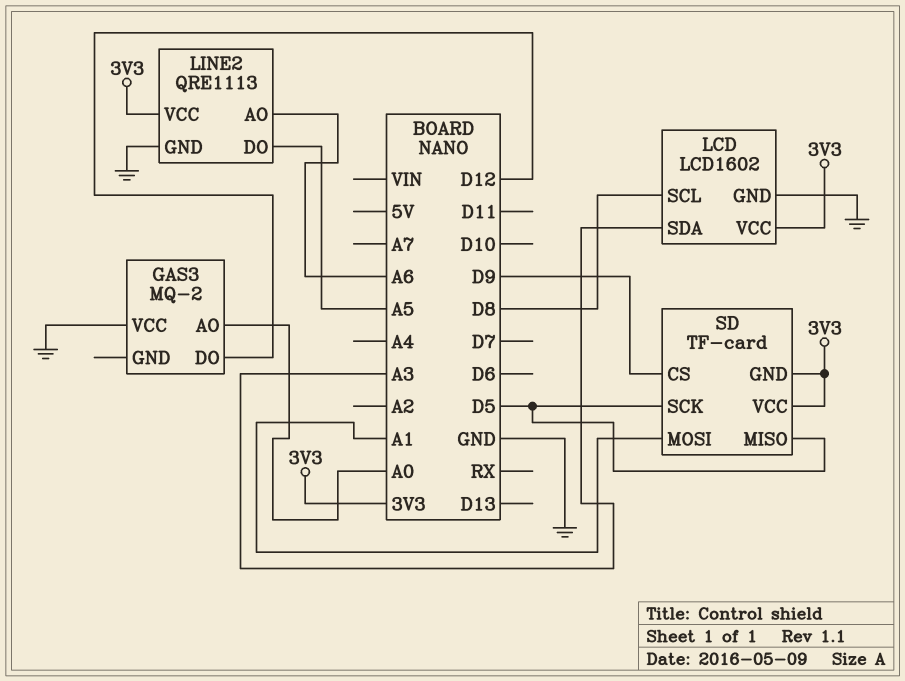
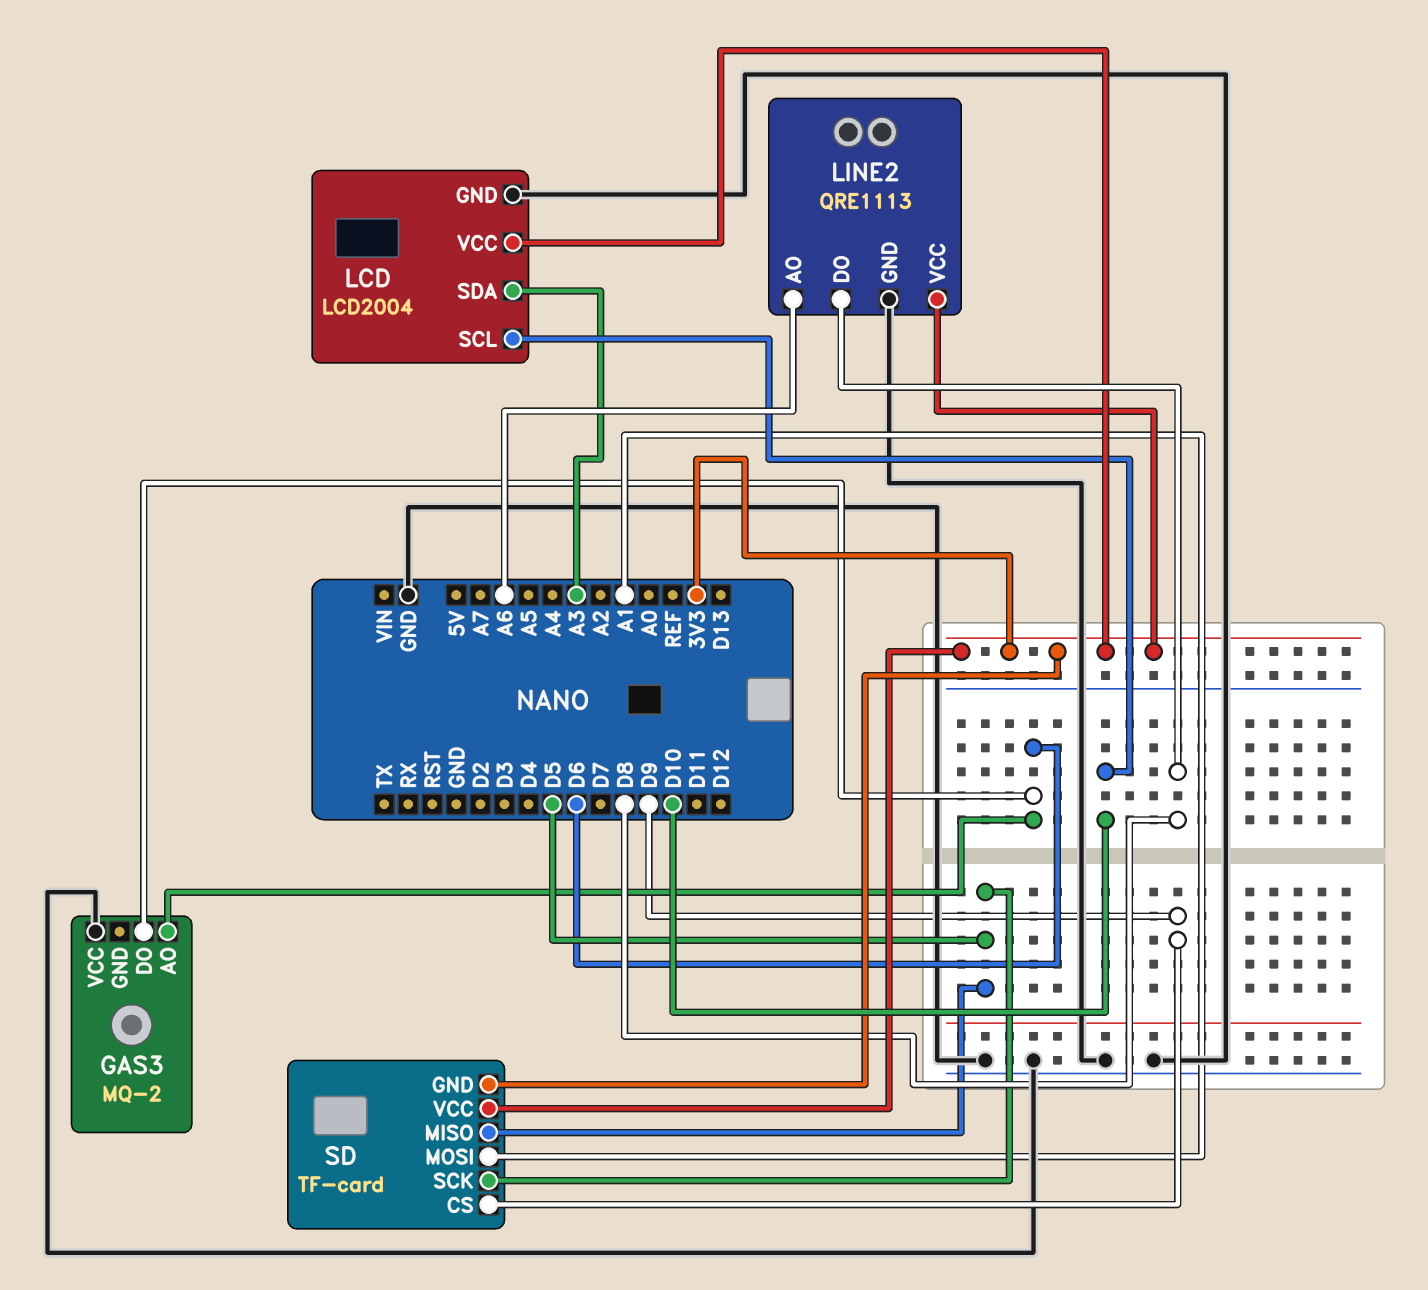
GAS3 pin AO: A0 -> D6
GAS3 pin DO: D12 -> D6
LCD: LCD1602 -> LCD2004
LCD pin SCL: D8 -> D10
LINE2 pin DO: A5 -> D8

